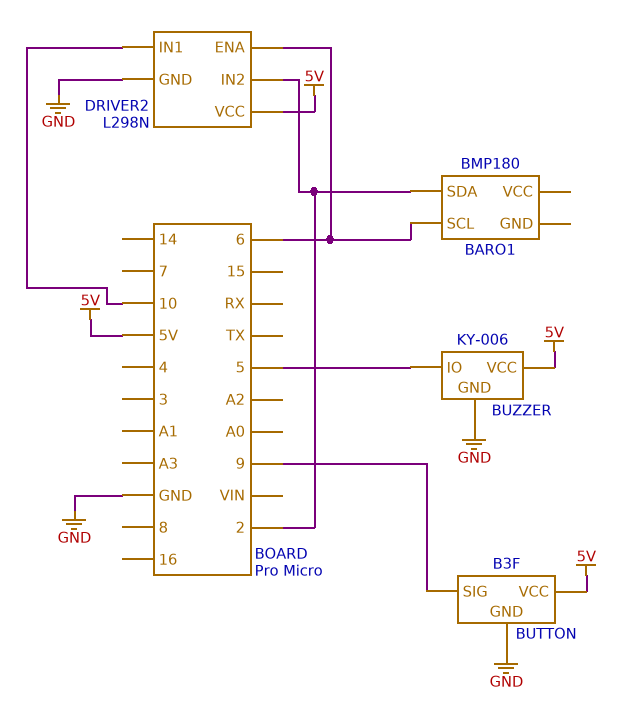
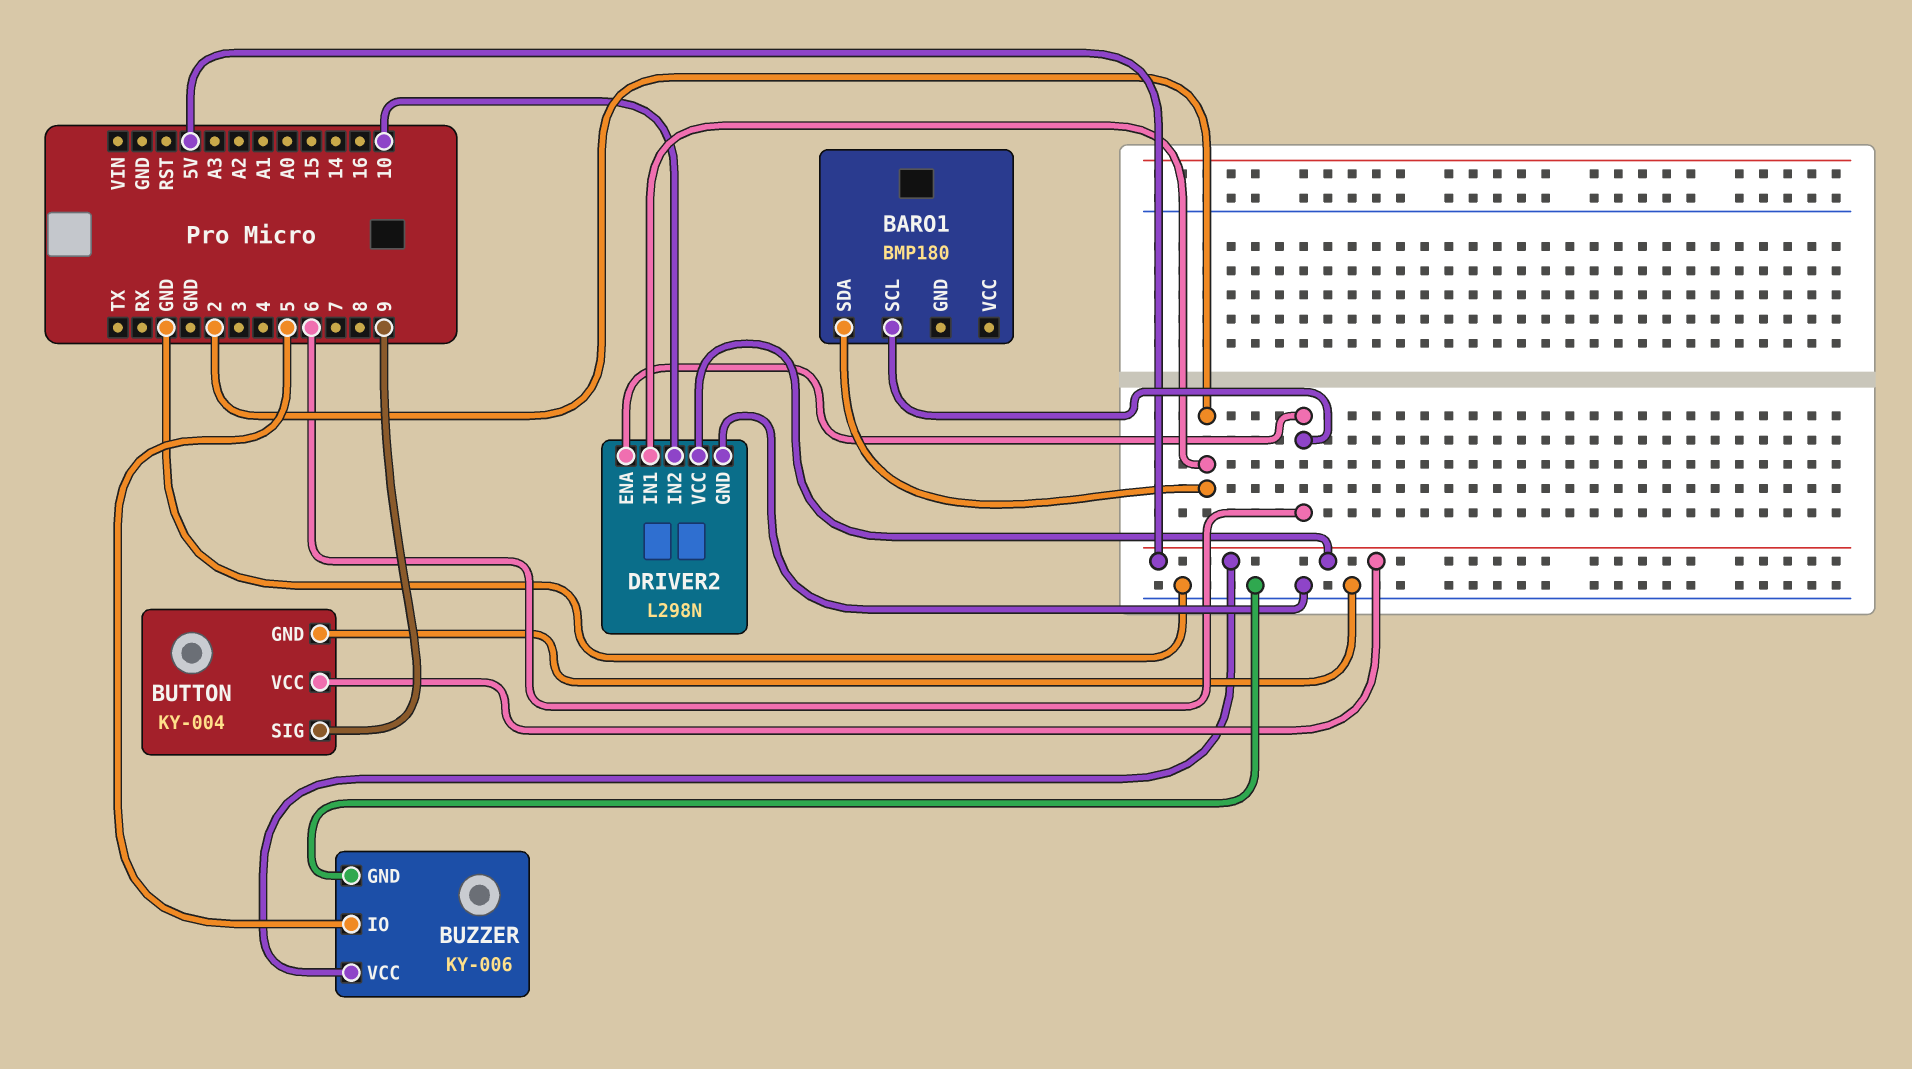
BUTTON: B3F -> KY-004
DRIVER2 pin IN1: 10 -> 2
DRIVER2 pin IN2: 2 -> 10

